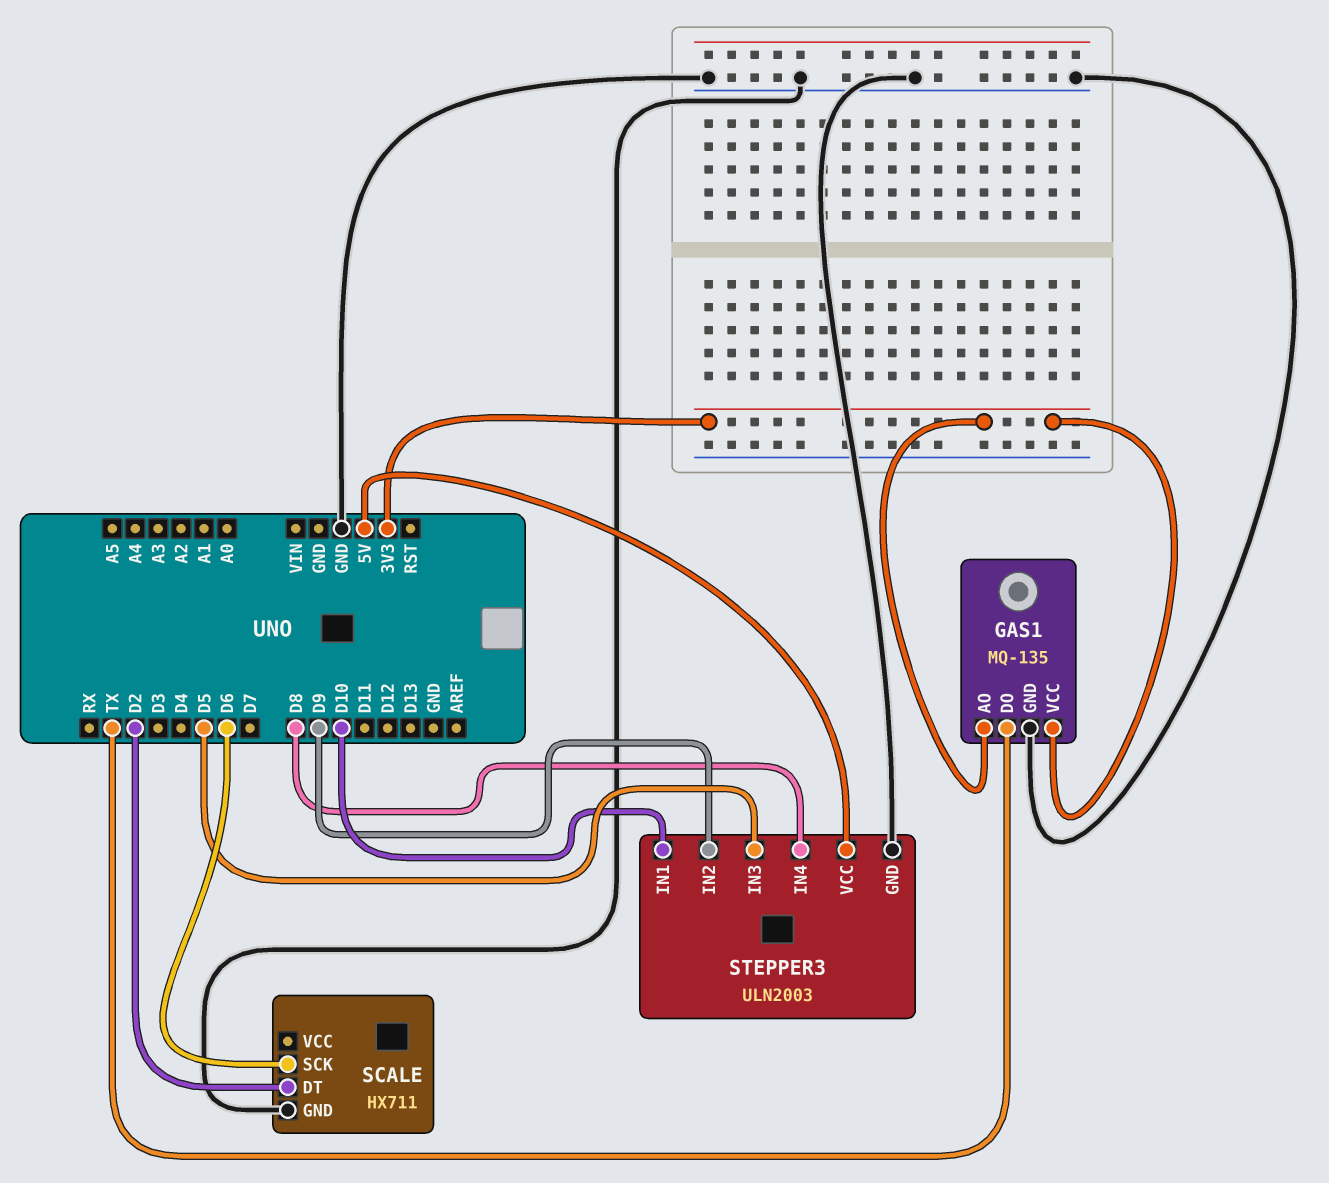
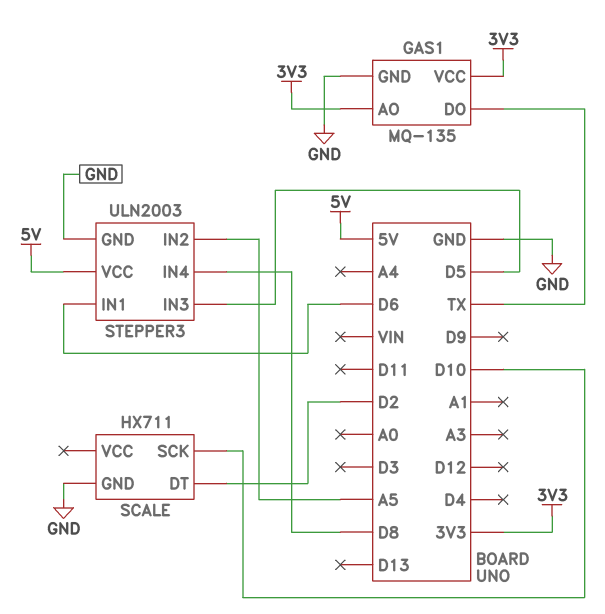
SCALE pin SCK: D6 -> D10
STEPPER3 pin IN1: D10 -> D6
STEPPER3 pin IN2: D9 -> A5

